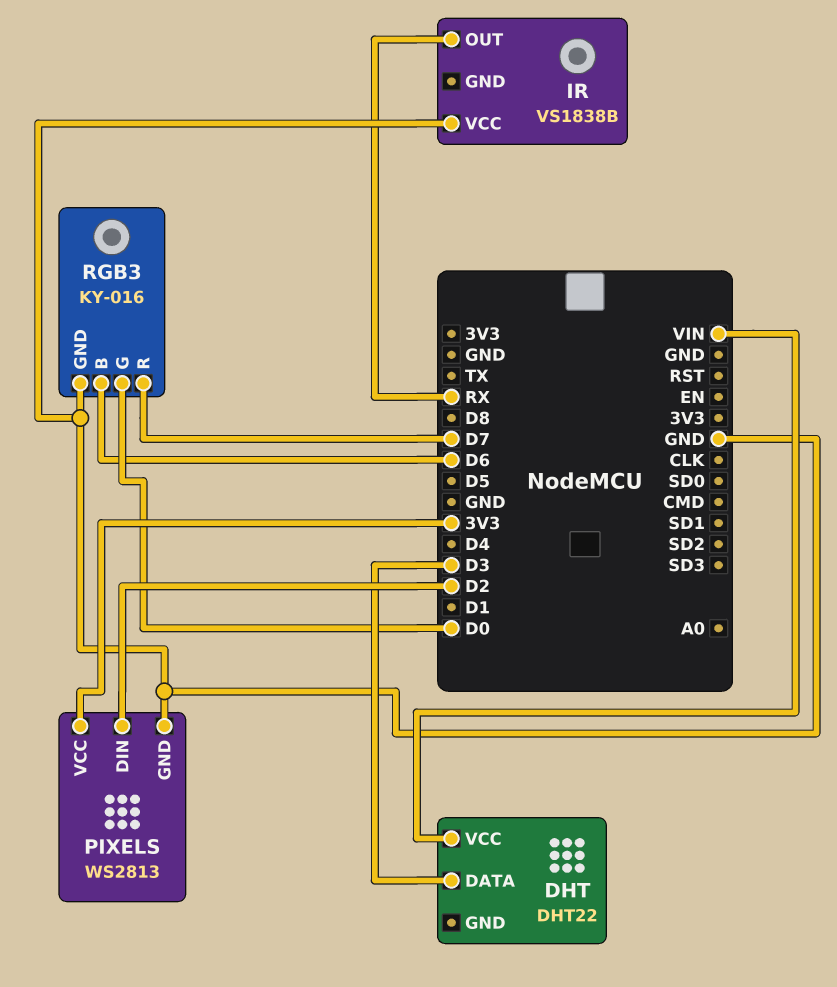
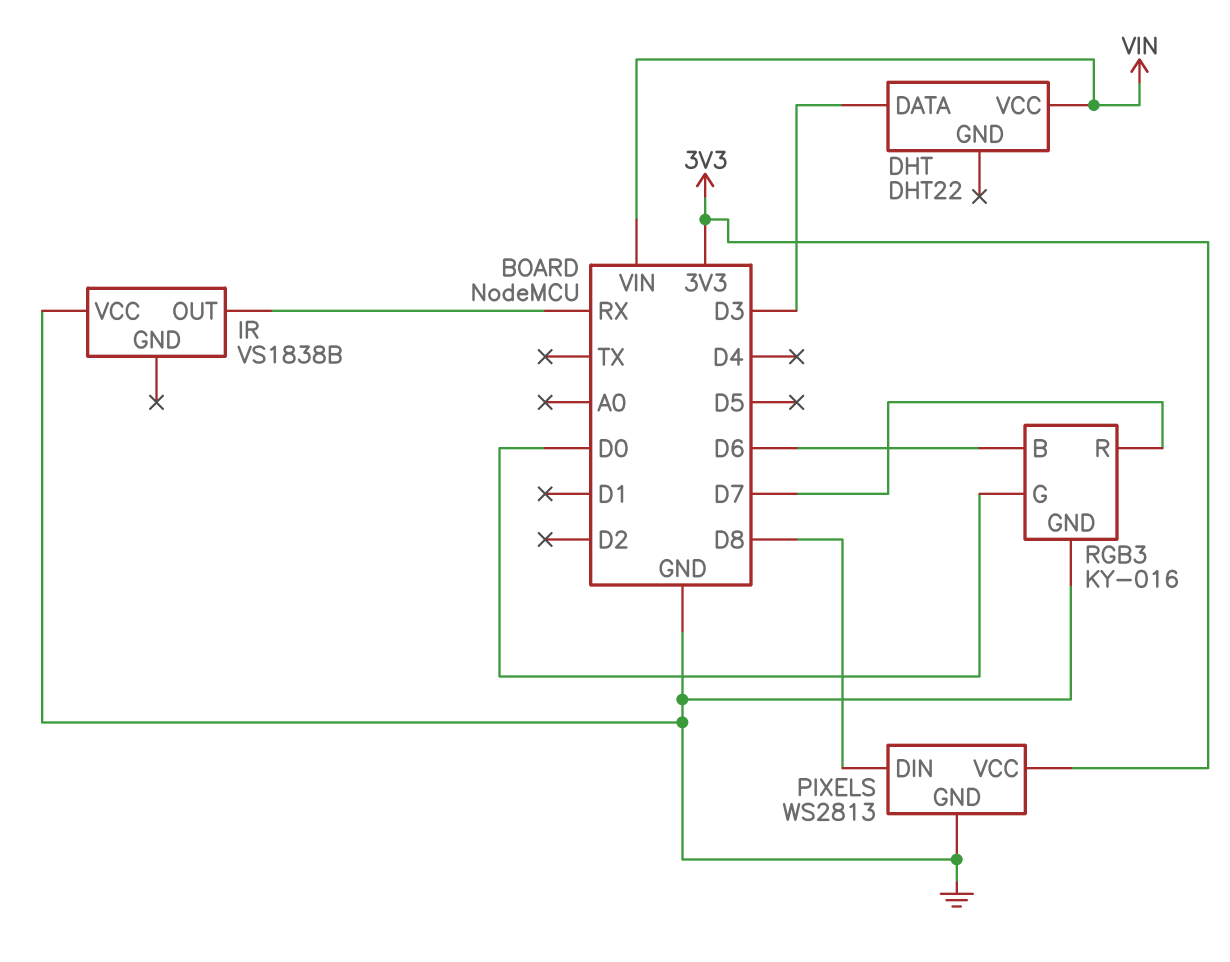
PIXELS pin DIN: D2 -> D8

